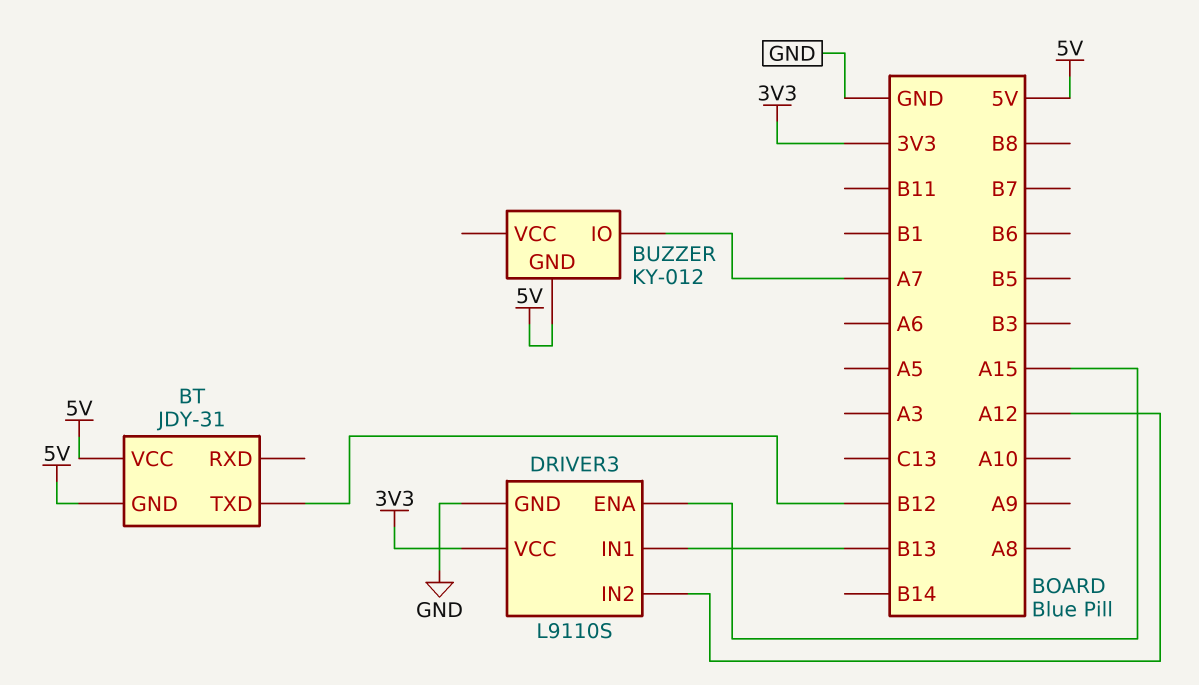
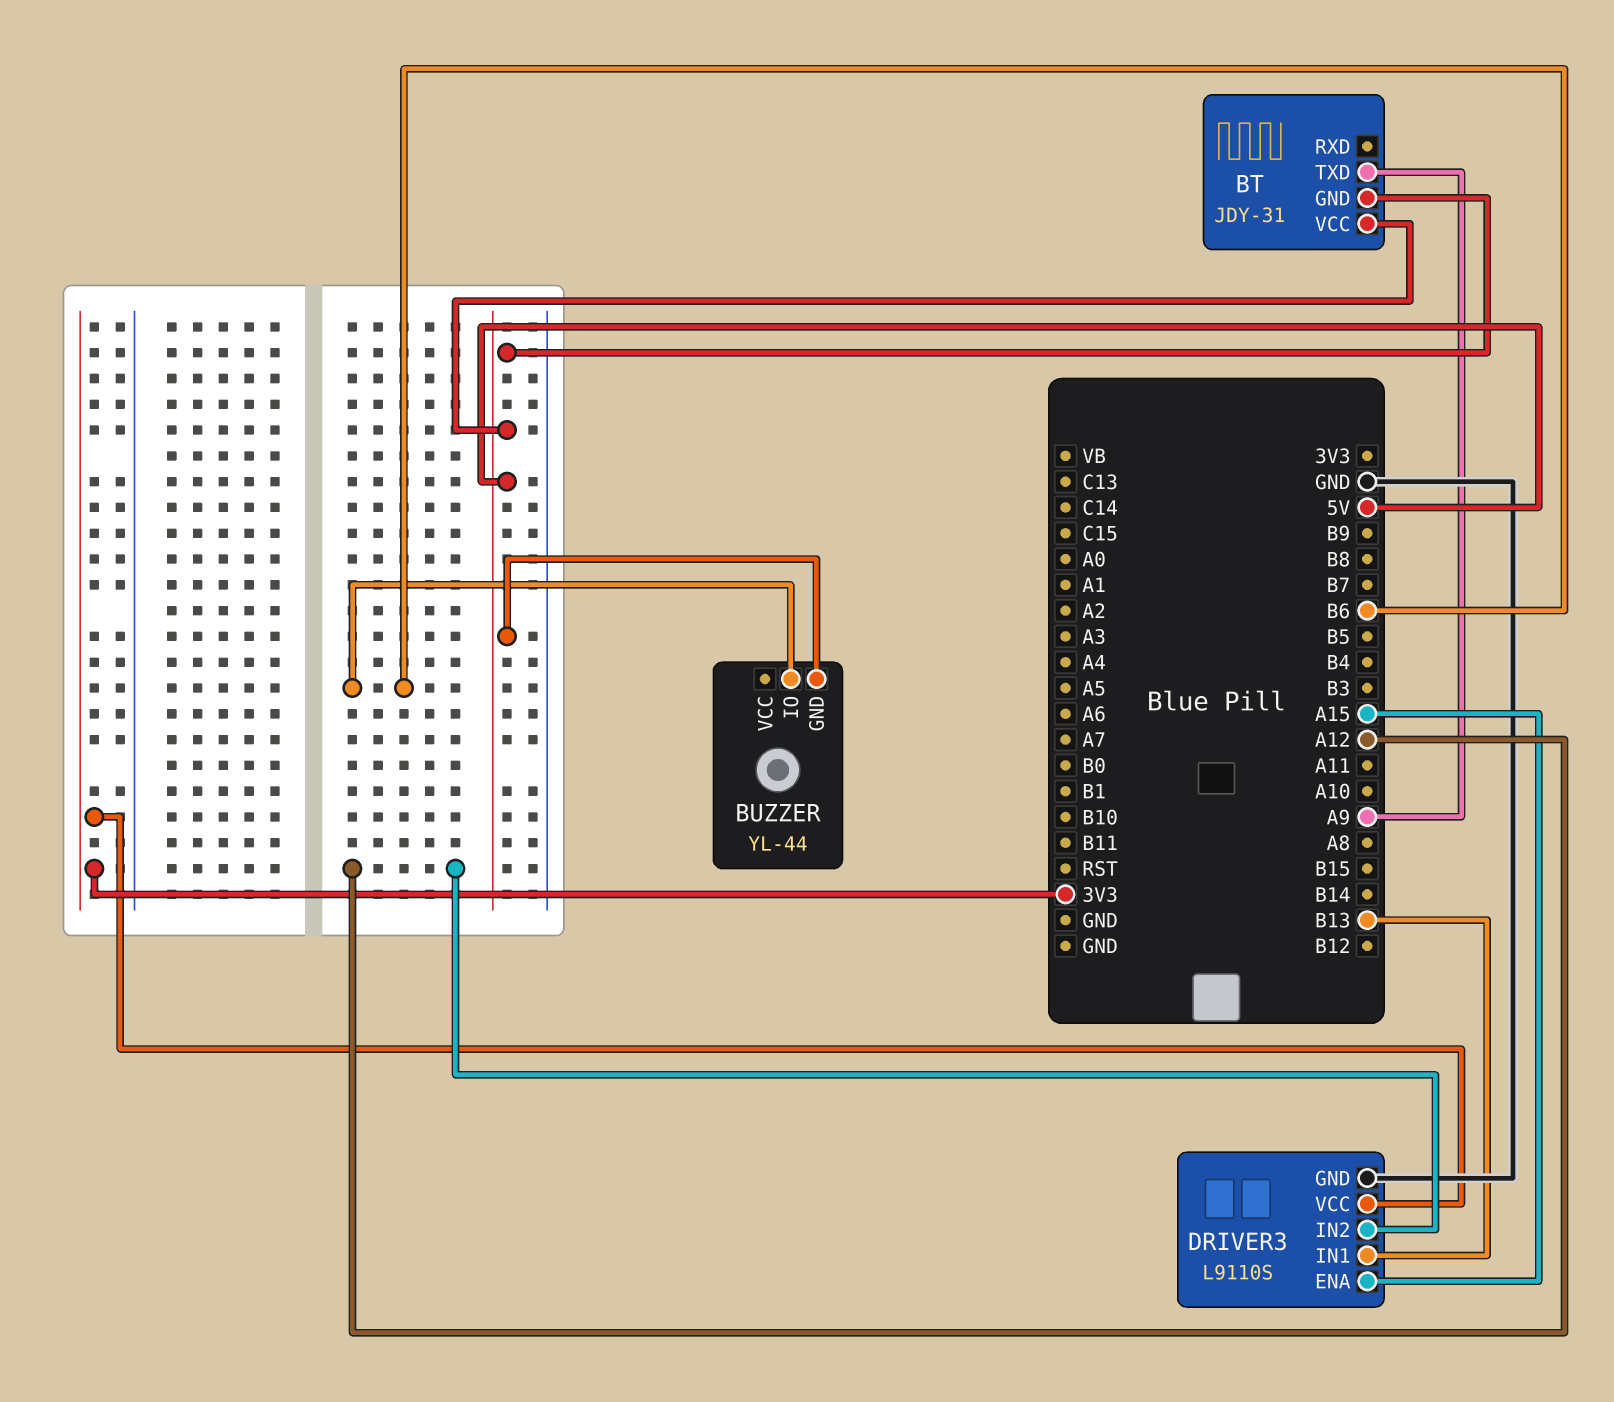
BT pin TXD: B12 -> A9
BUZZER: KY-012 -> YL-44
BUZZER pin IO: A7 -> B6

